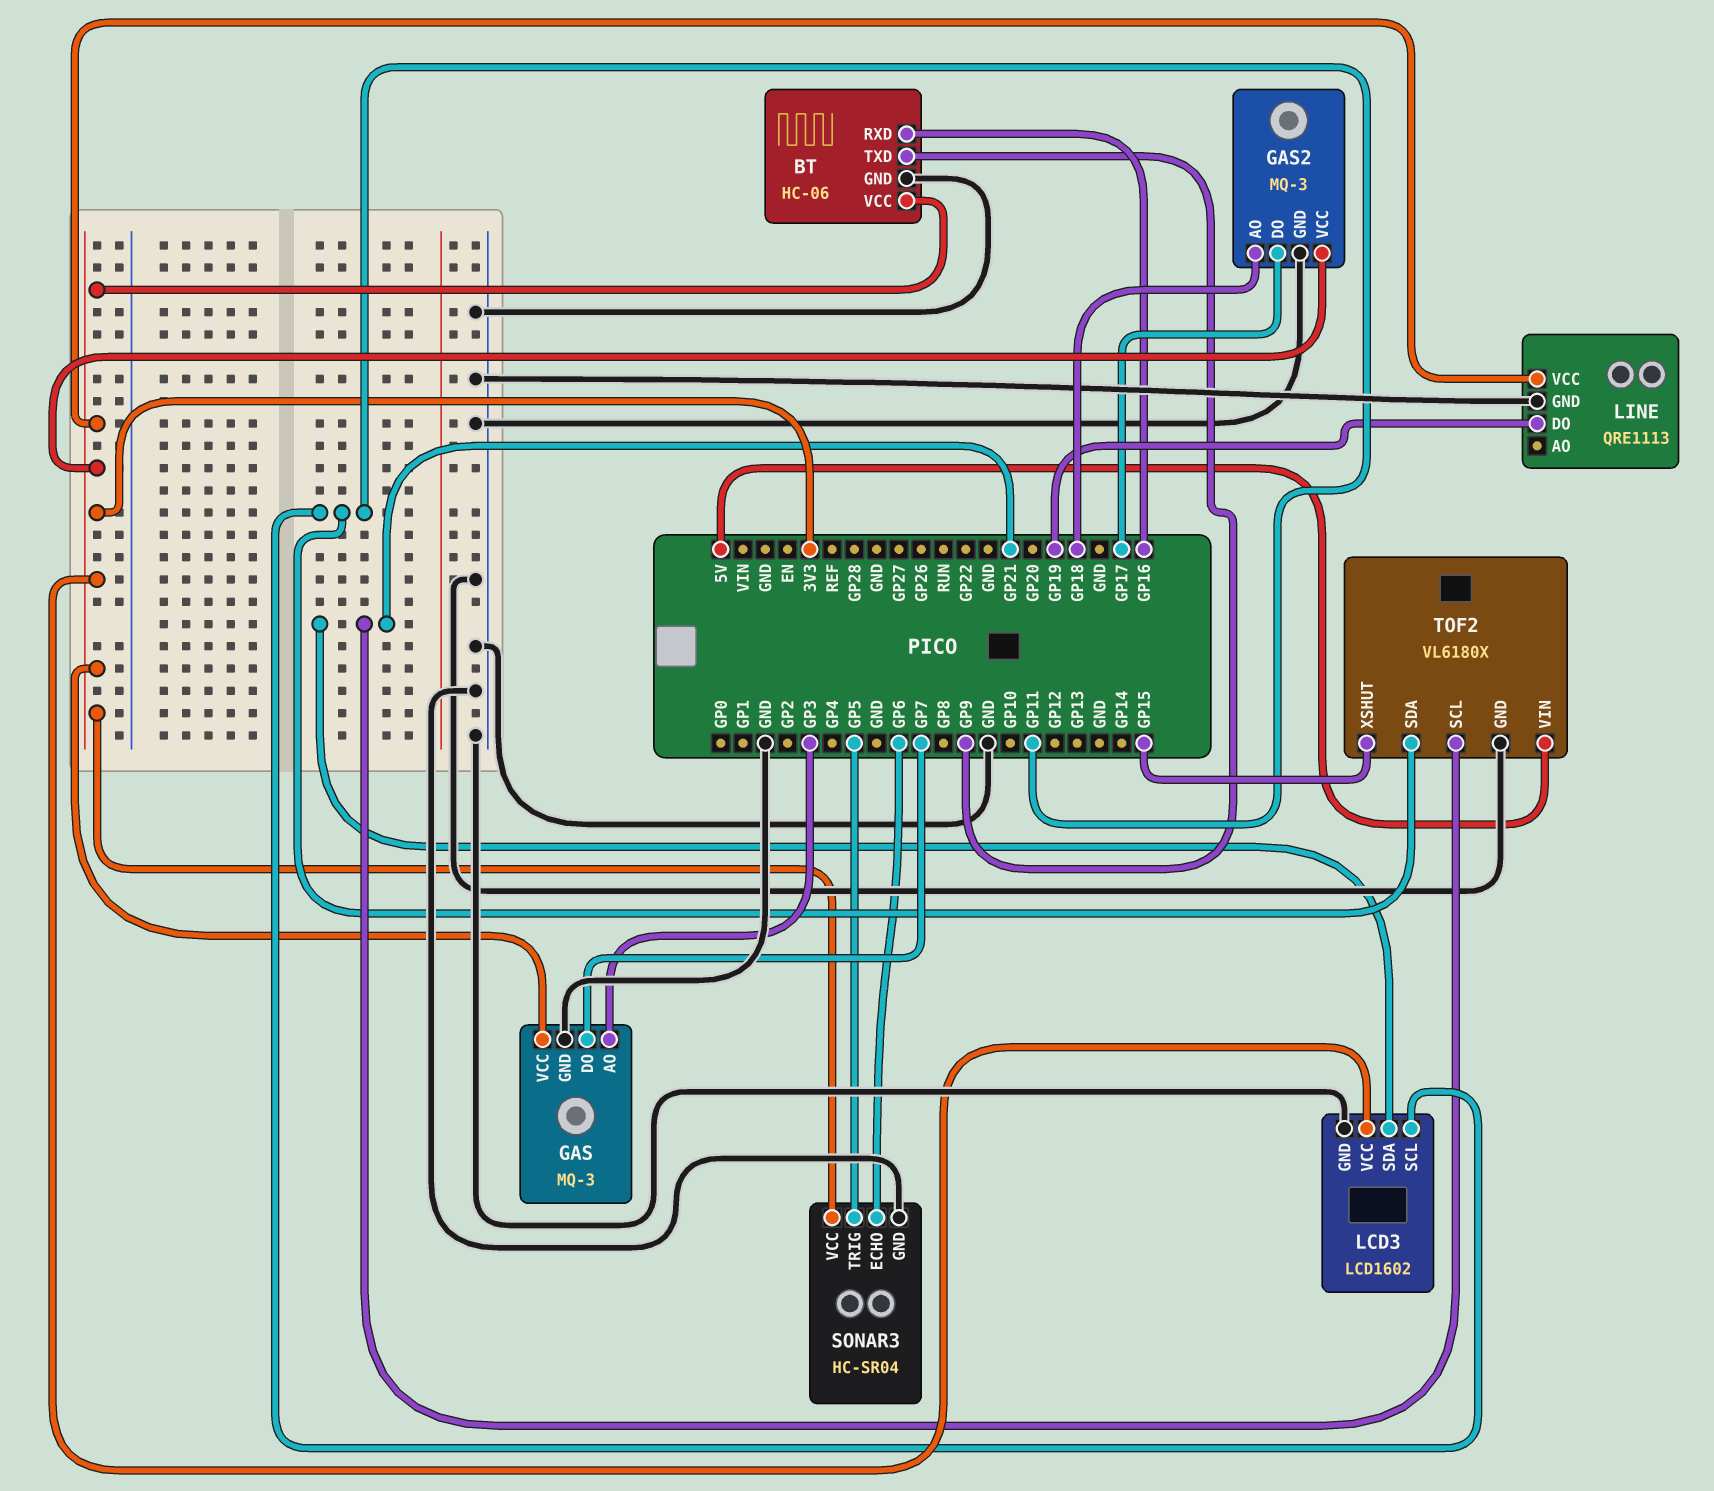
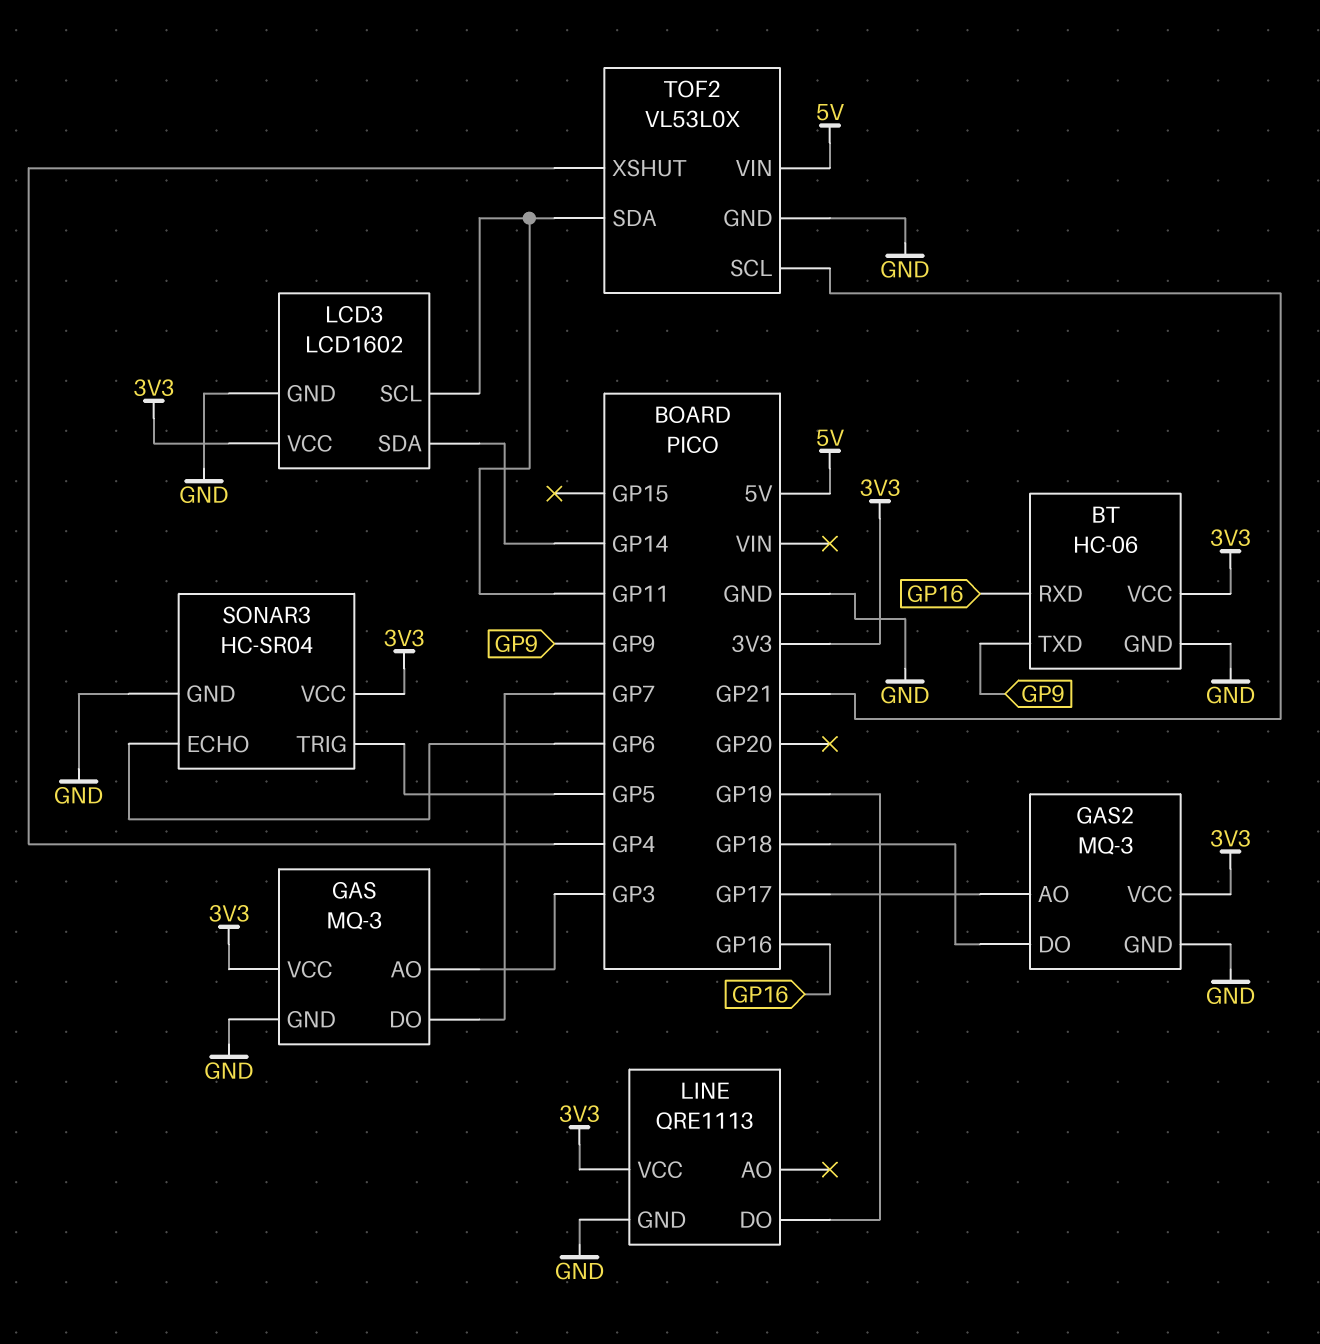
GAS2 pin AO: GP18 -> GP17
GAS2 pin DO: GP17 -> GP18
LCD3 pin SDA: GP21 -> GP14
TOF2: VL6180X -> VL53L0X
TOF2 pin XSHUT: GP15 -> GP4

